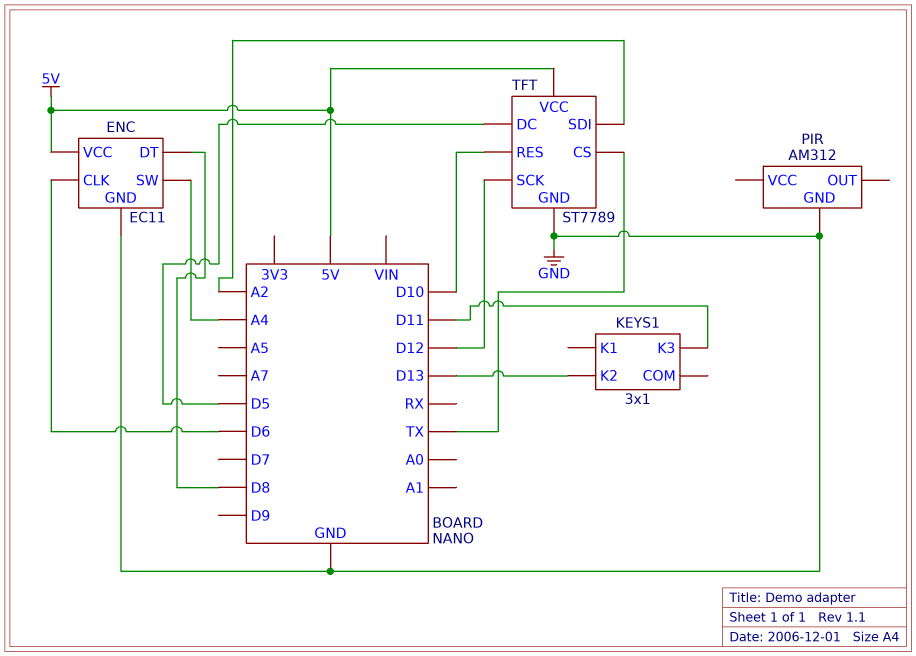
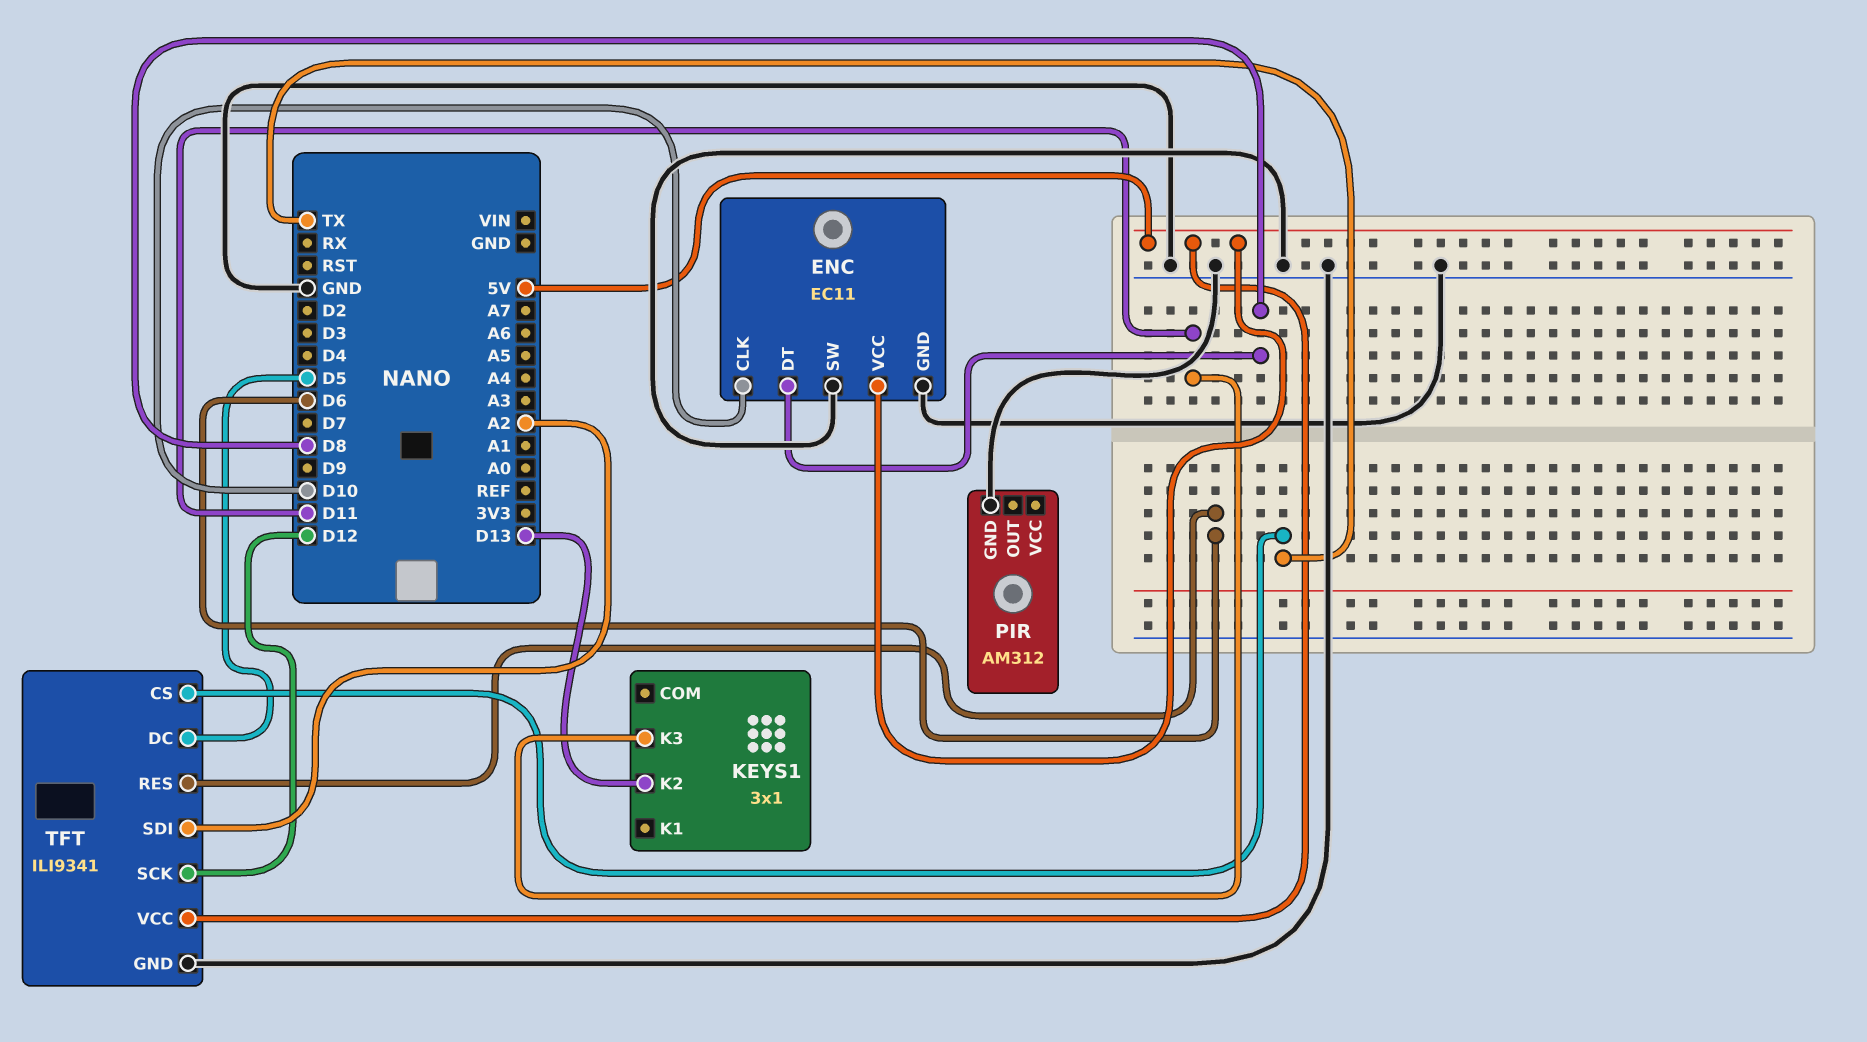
ENC pin CLK: D6 -> D10
ENC pin SW: A4 -> GND
TFT: ST7789 -> ILI9341
TFT pin RES: D10 -> D6

